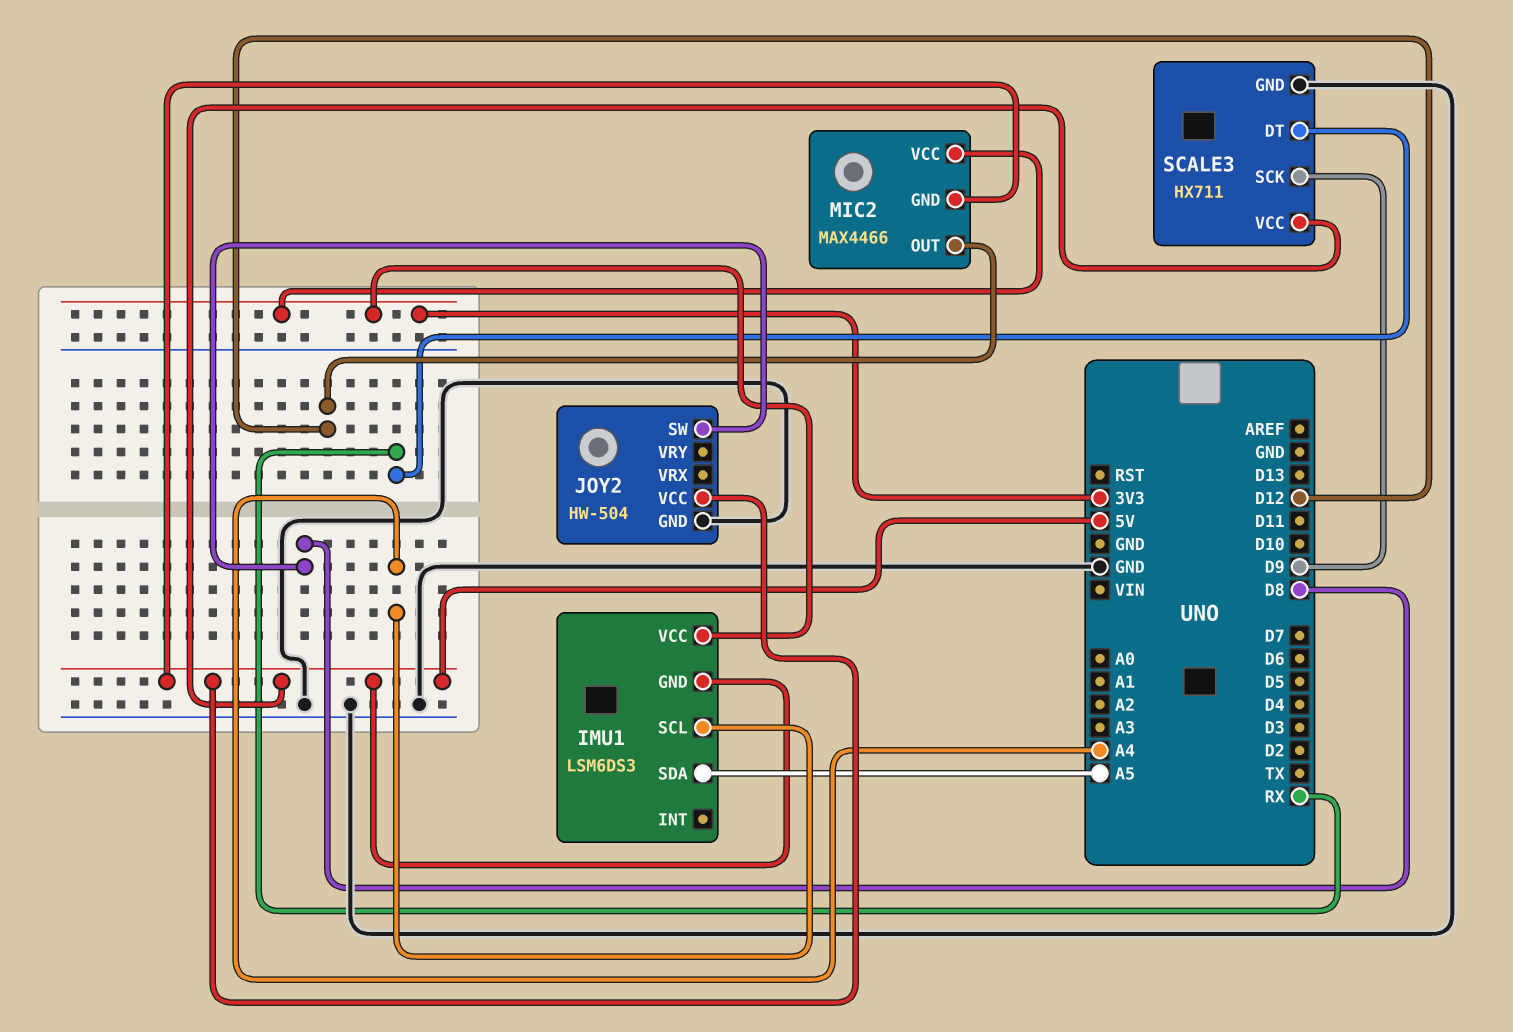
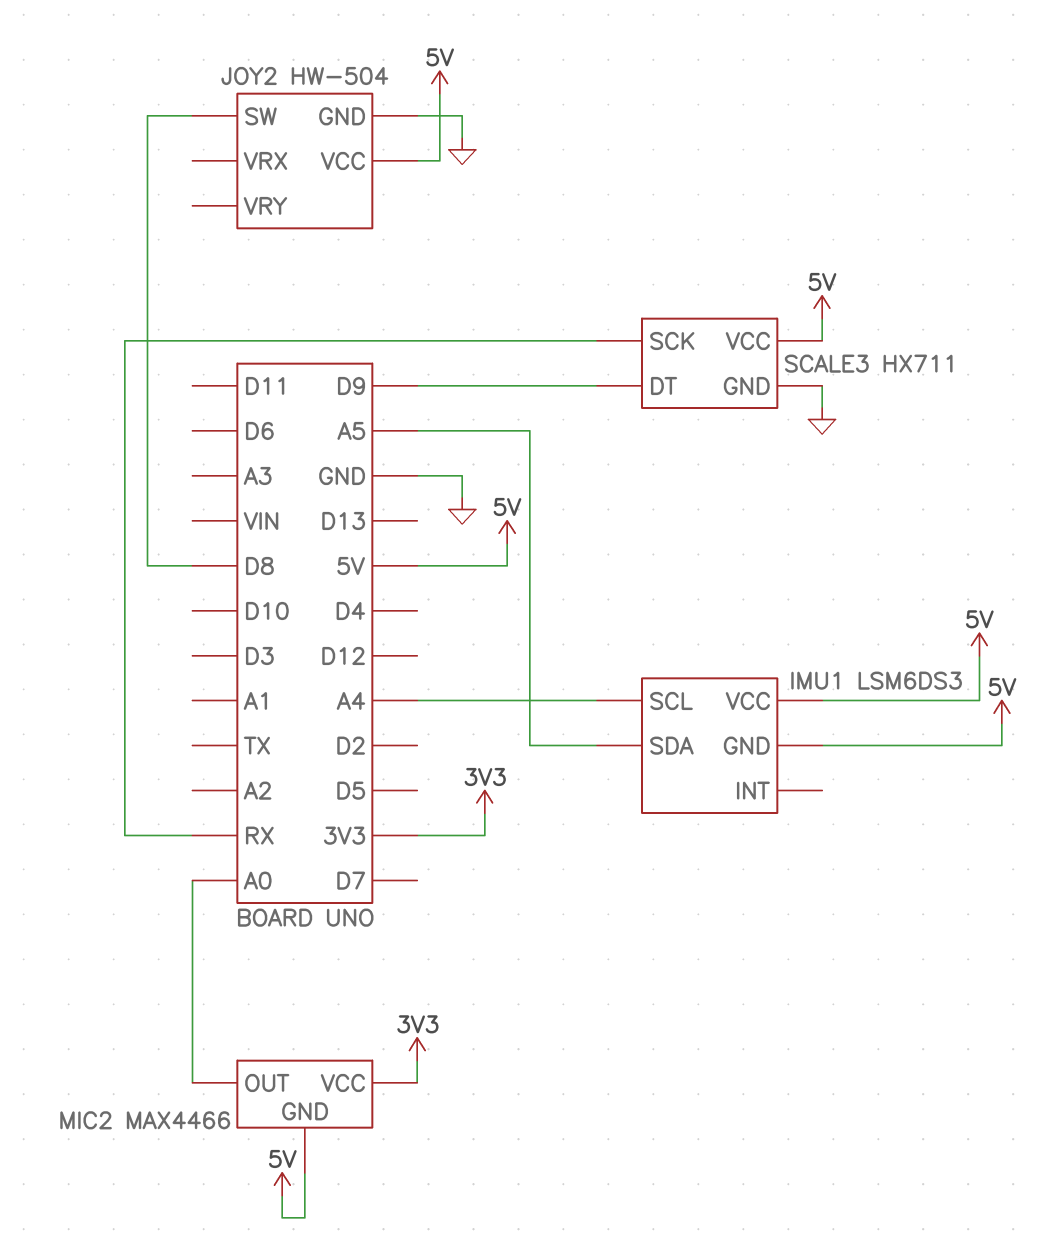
IMU1 pin VCC: 3V3 -> 5V
MIC2 pin OUT: D12 -> A0
SCALE3 pin DT: RX -> D9
SCALE3 pin SCK: D9 -> RX

